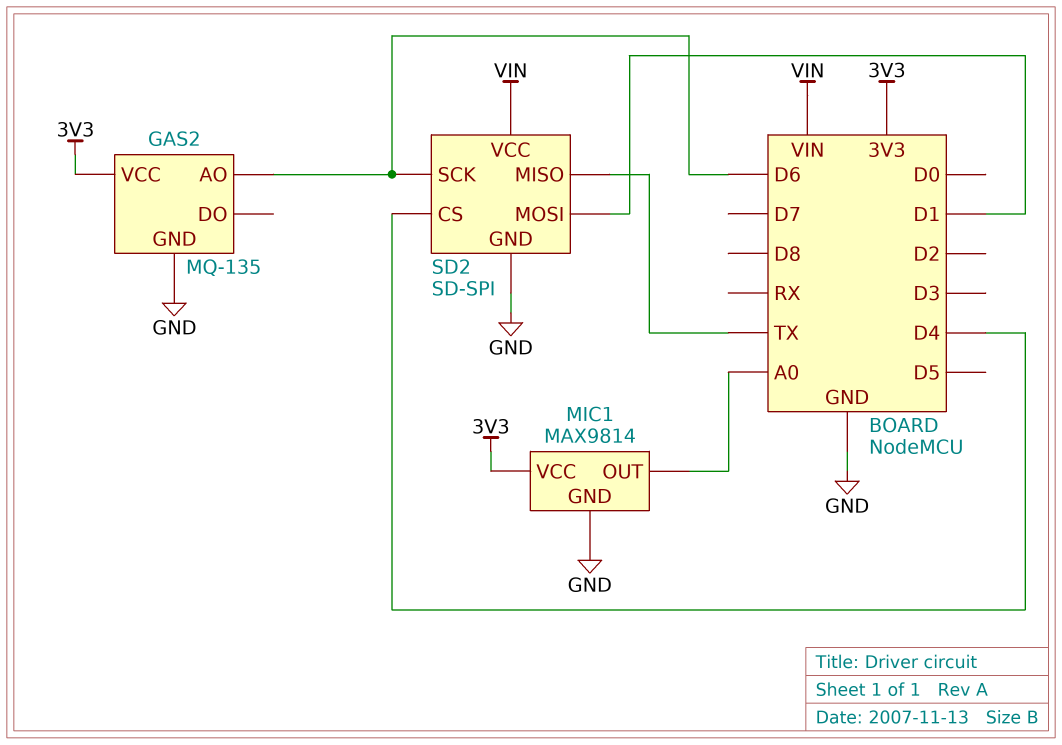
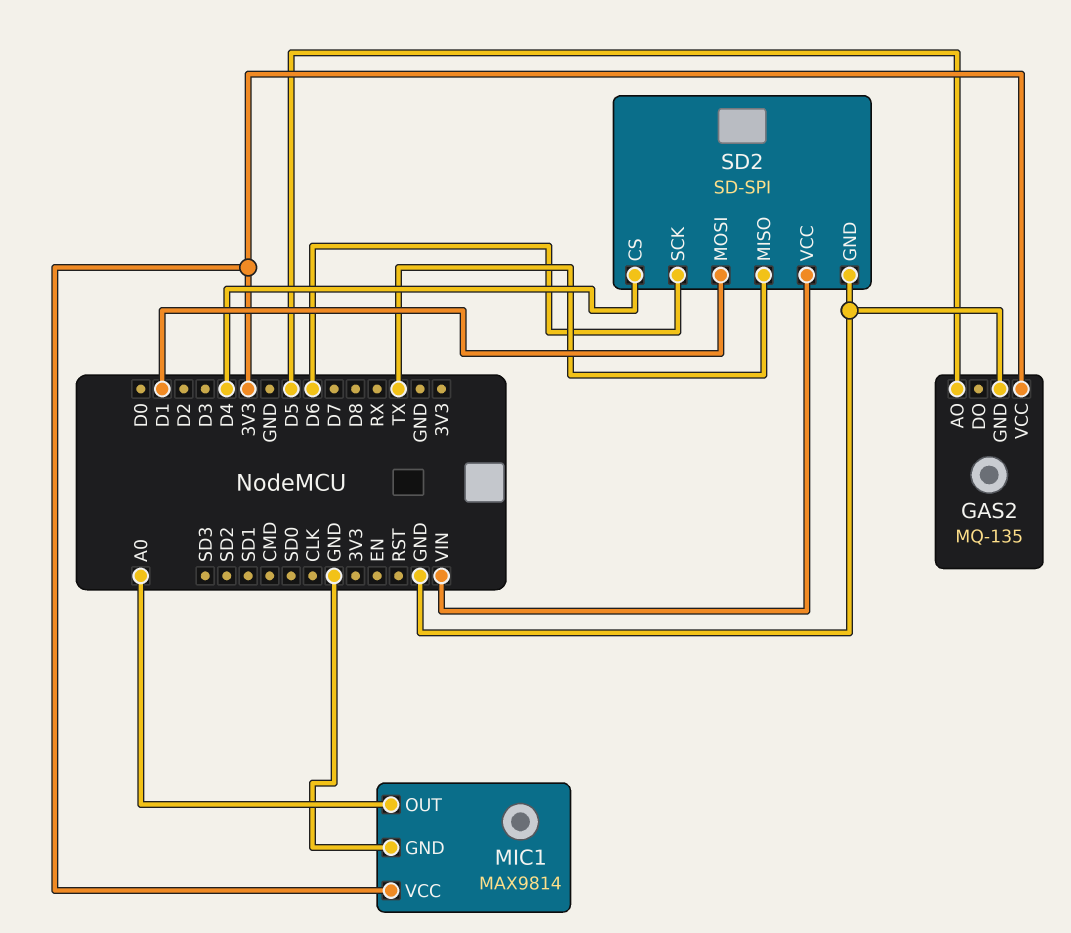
GAS2 pin AO: D6 -> D5

